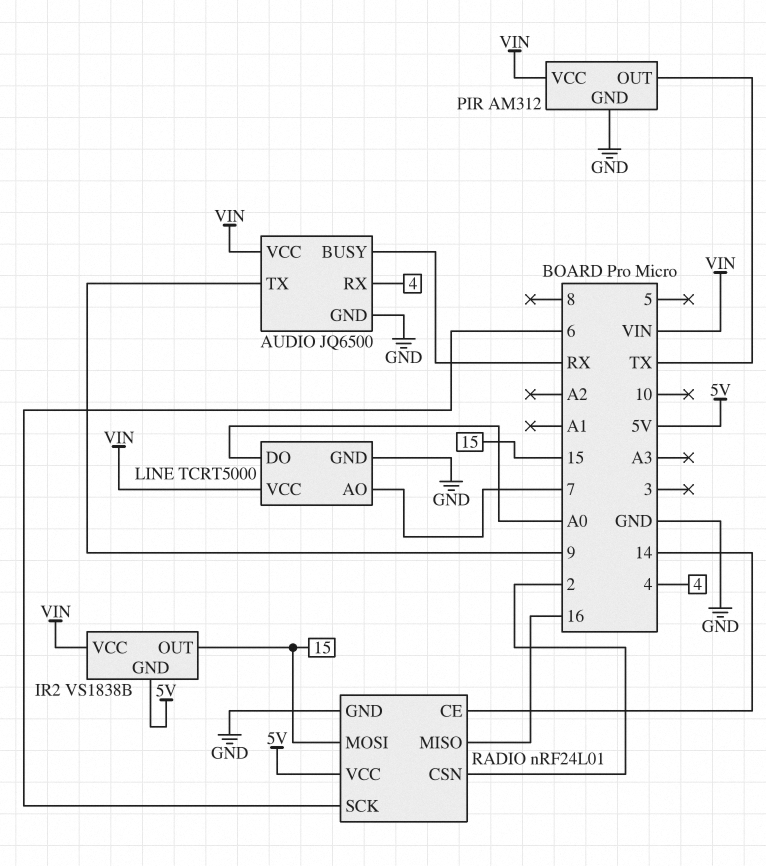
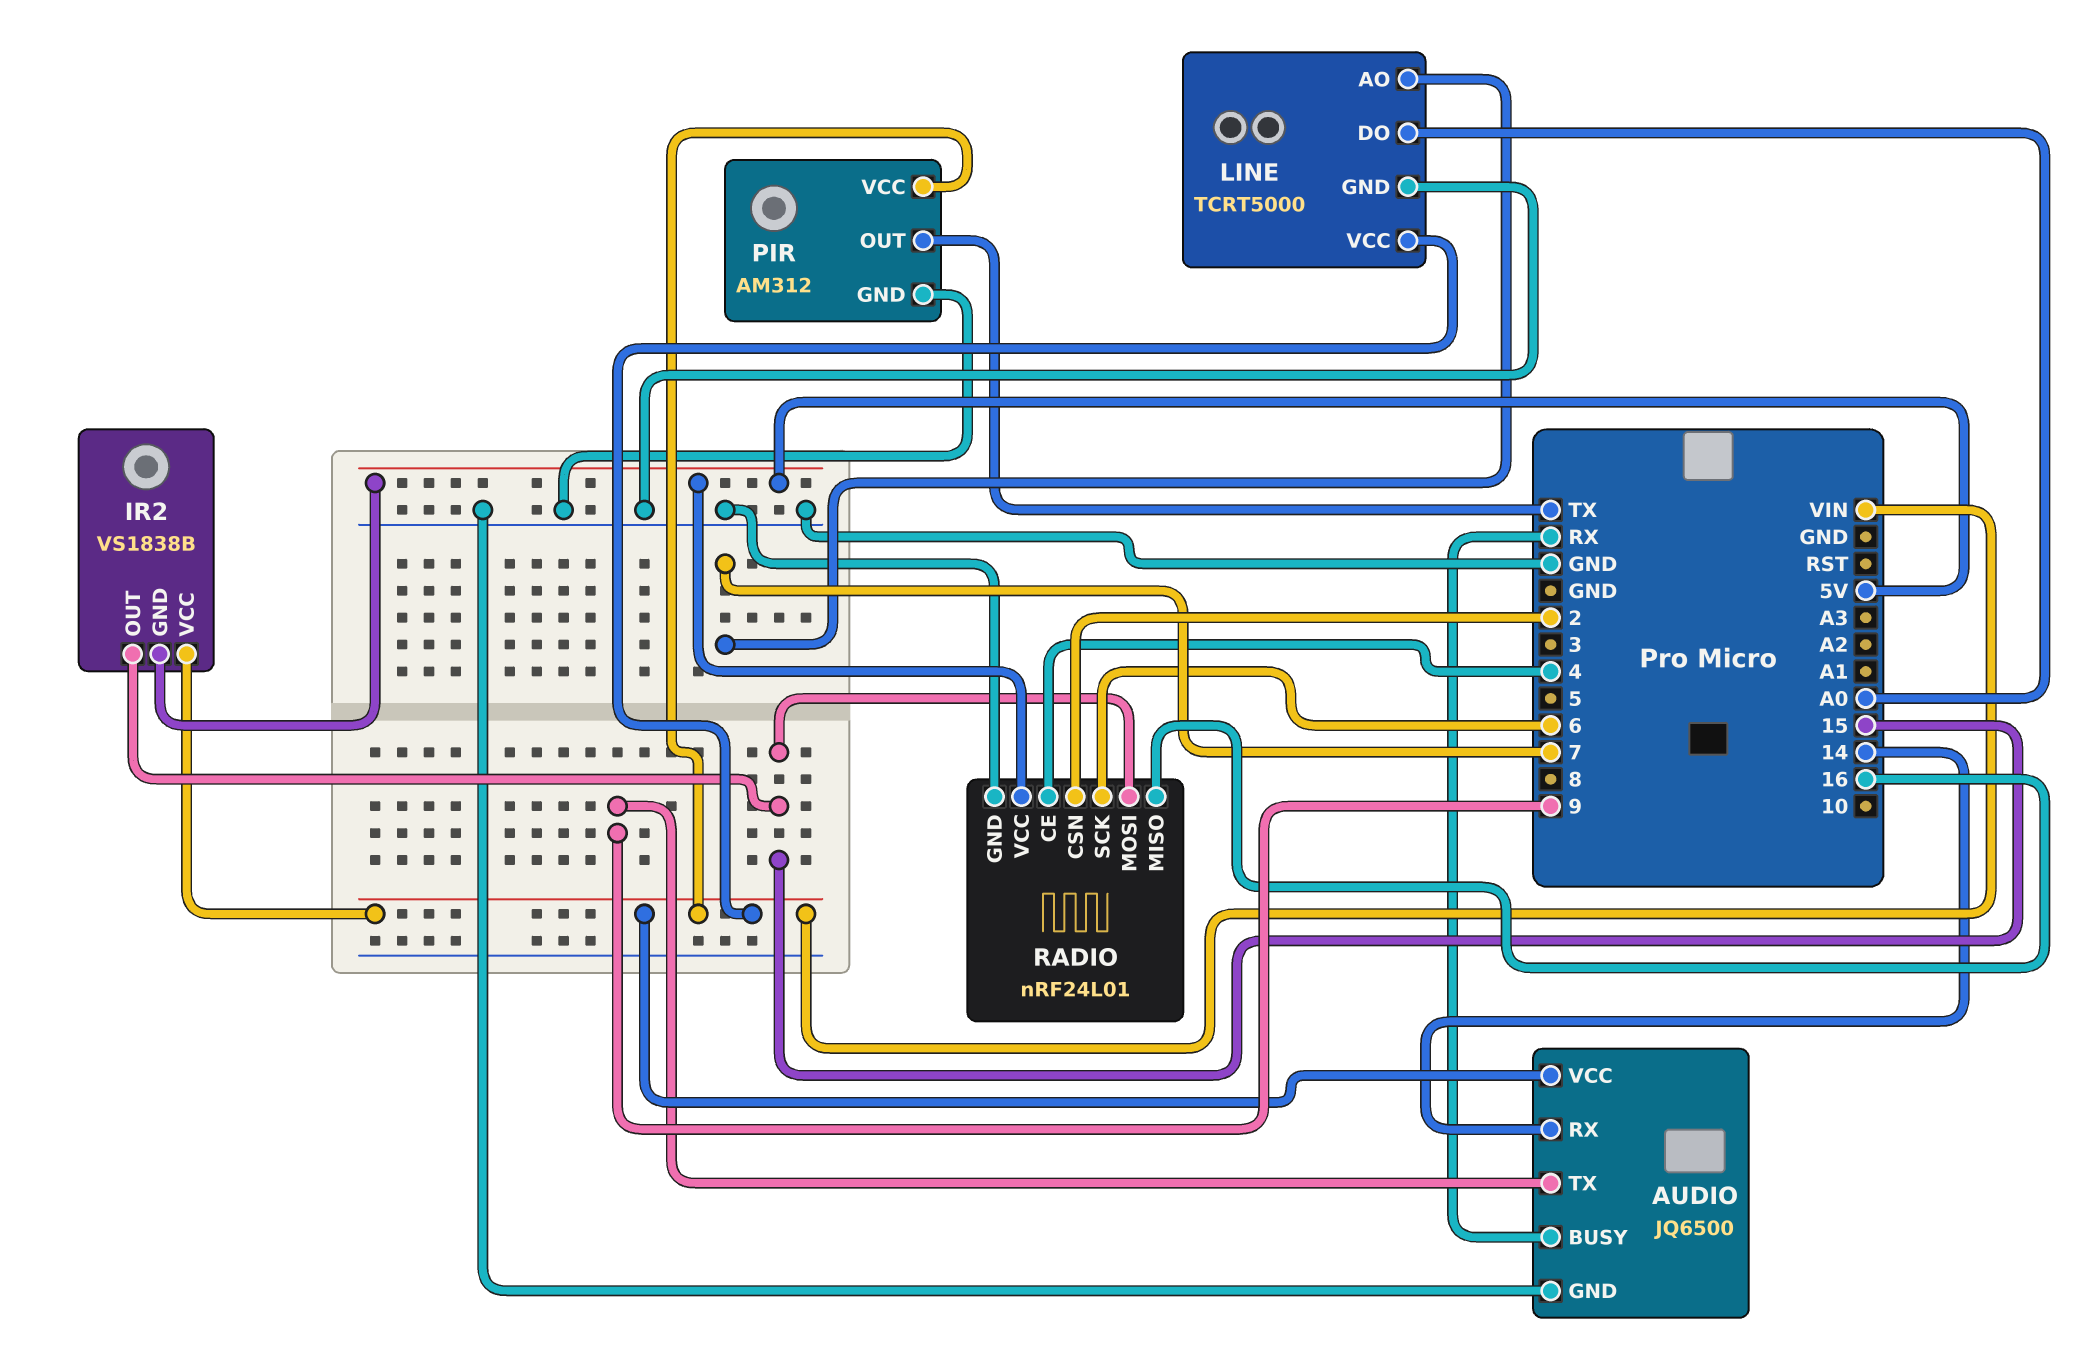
AUDIO pin RX: 4 -> 14
RADIO pin CE: 14 -> 4

